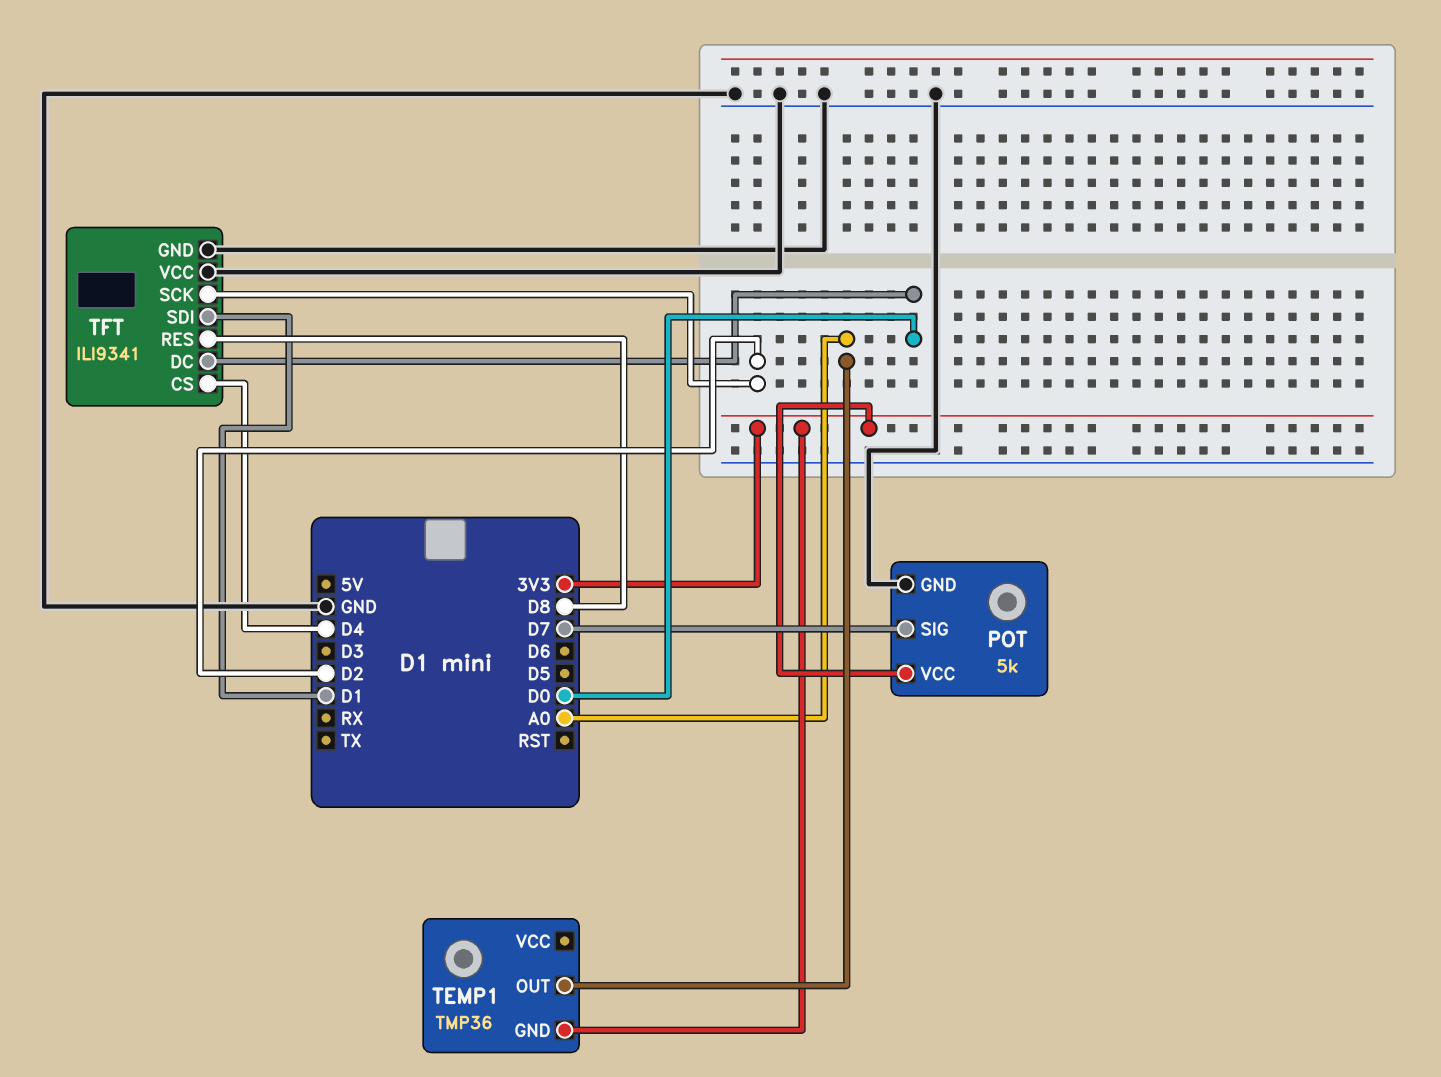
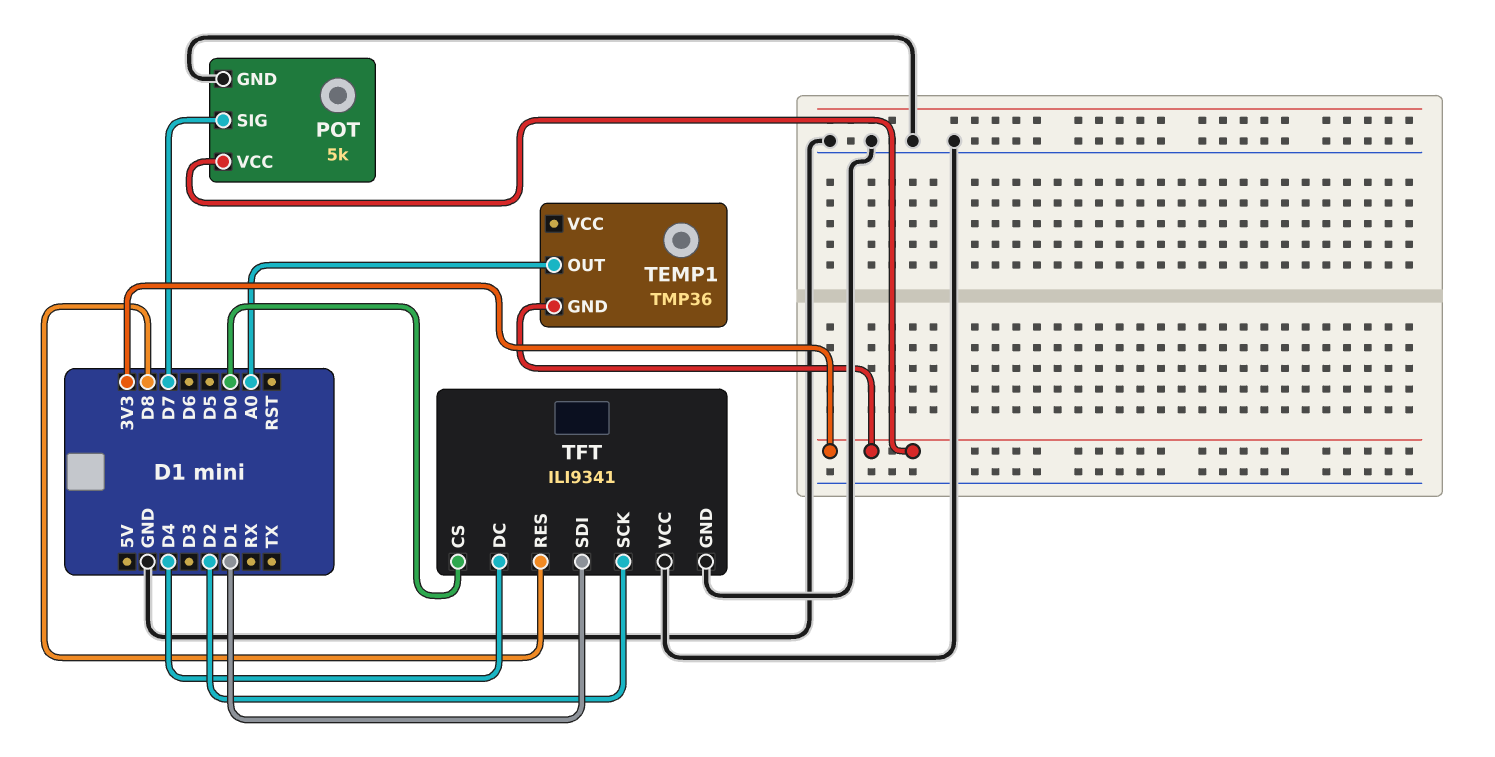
TFT pin CS: D4 -> D0
TFT pin DC: D0 -> D4

